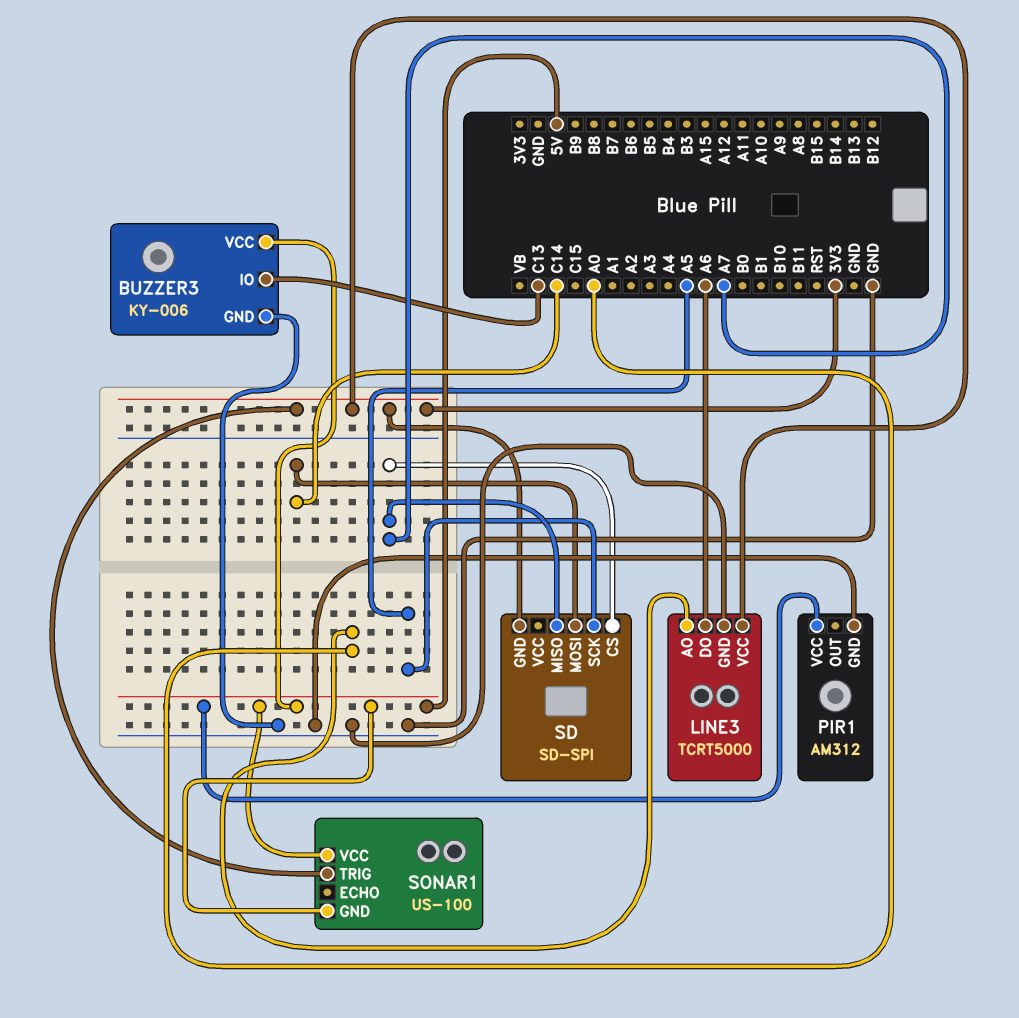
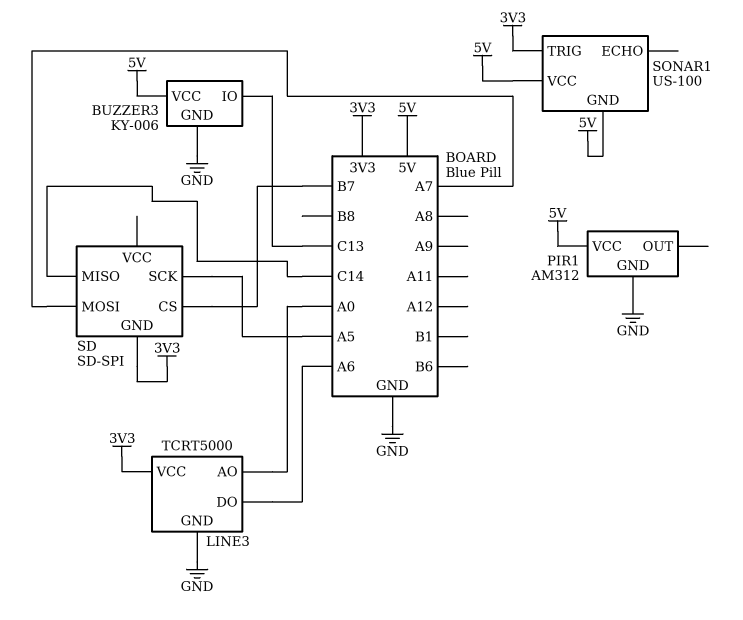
SD pin CS: A7 -> B7
SD pin MISO: A7 -> C14
SD pin MOSI: C14 -> A7

